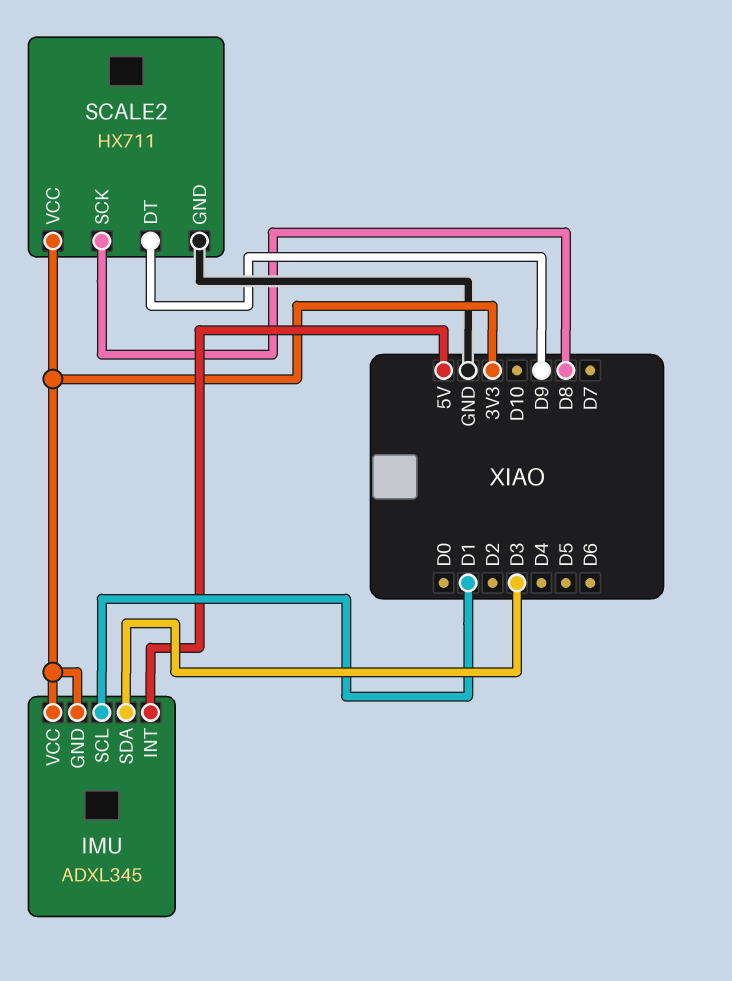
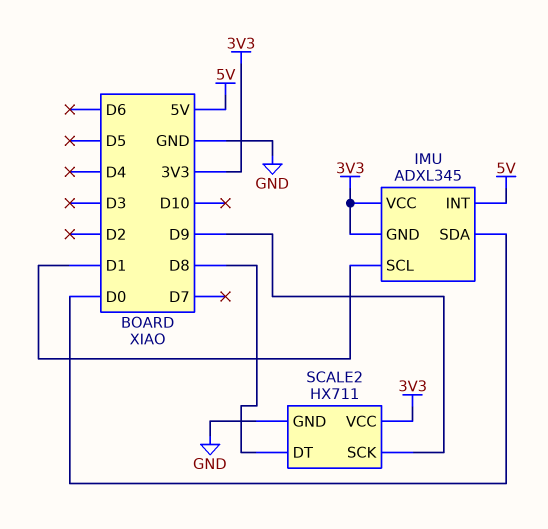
IMU pin SDA: D3 -> D0
SCALE2 pin DT: D9 -> D8
SCALE2 pin SCK: D8 -> D9

